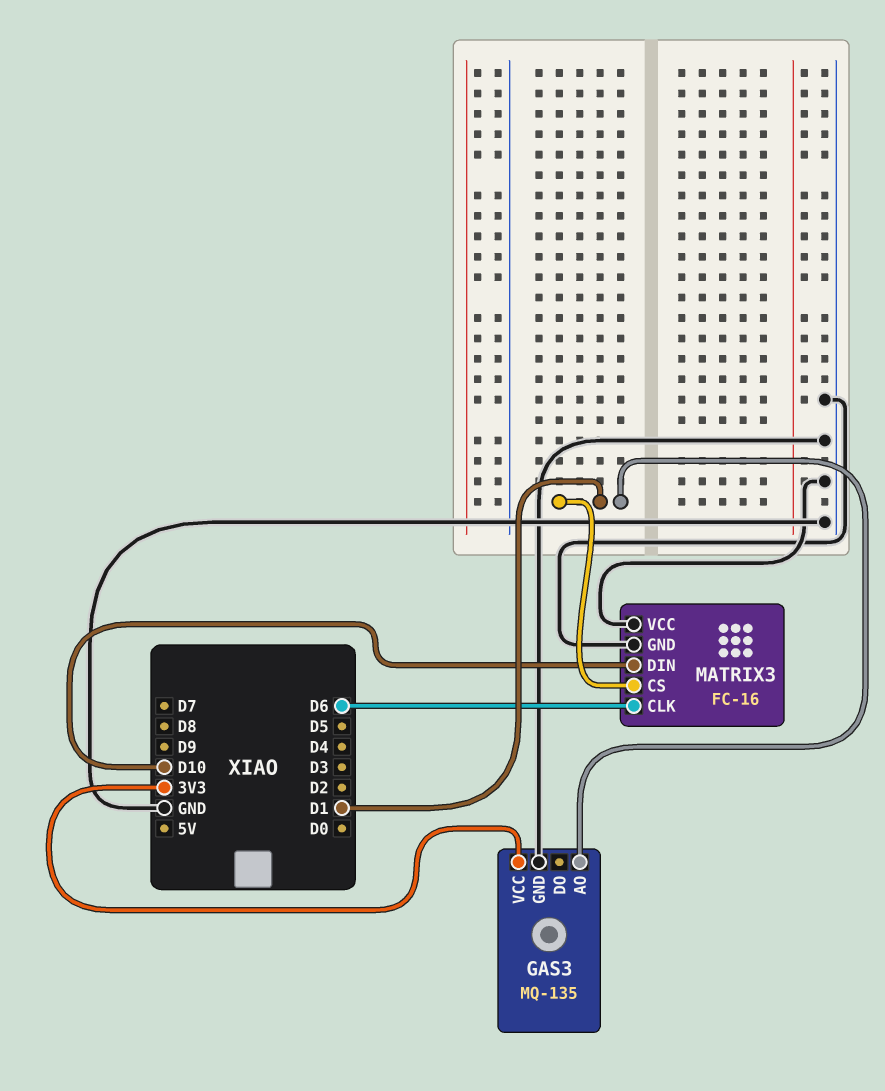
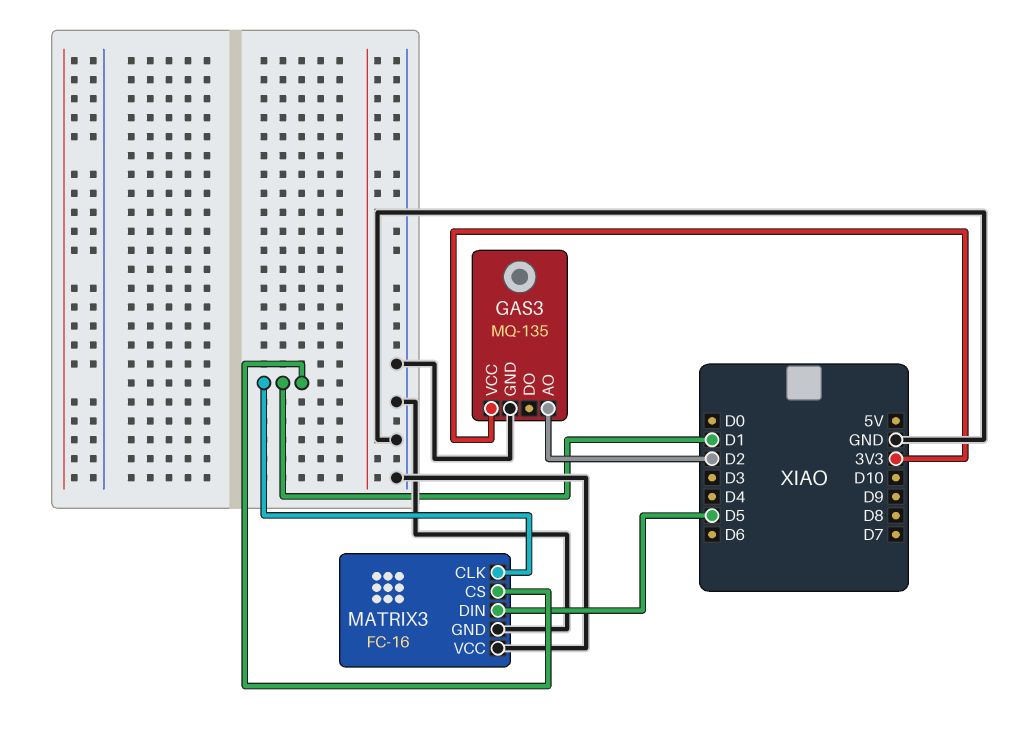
GAS3 pin AO: D1 -> D2
MATRIX3 pin CLK: D6 -> D1
MATRIX3 pin DIN: D10 -> D5

